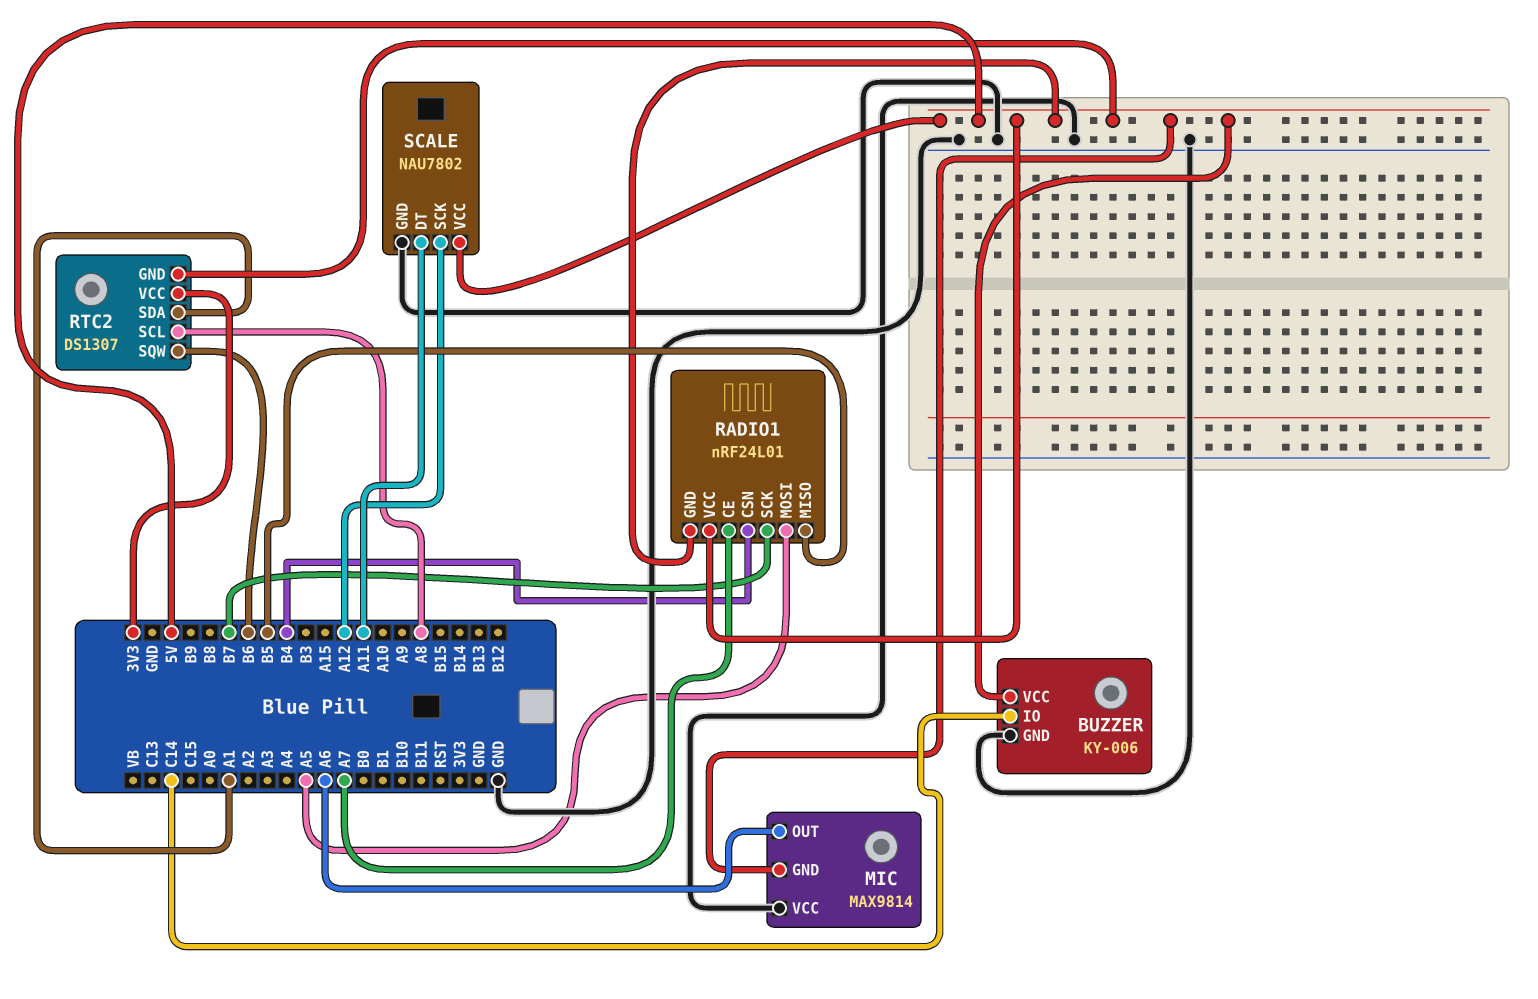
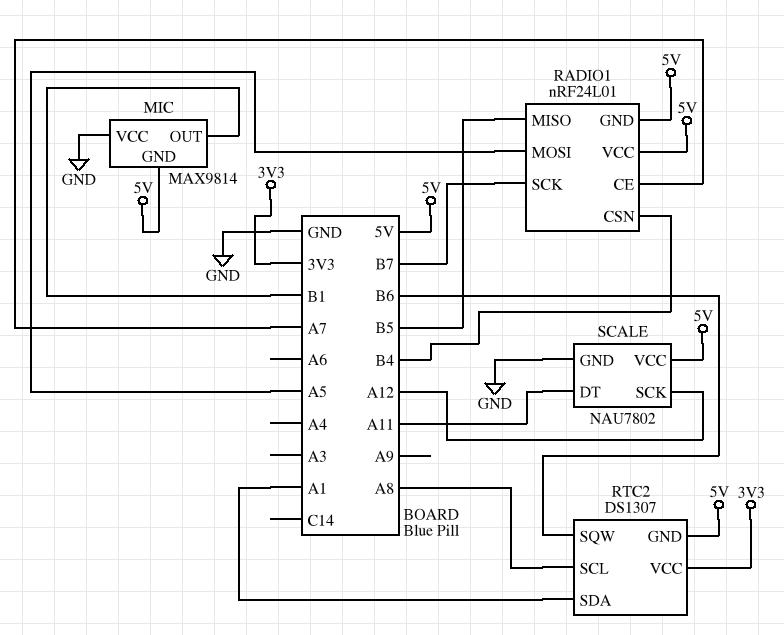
BUZZER: KY-006 -> none
BUZZER pin GND: GND -> none
BUZZER pin IO: C14 -> none
BUZZER pin VCC: 5V -> none
MIC pin OUT: A6 -> B1

